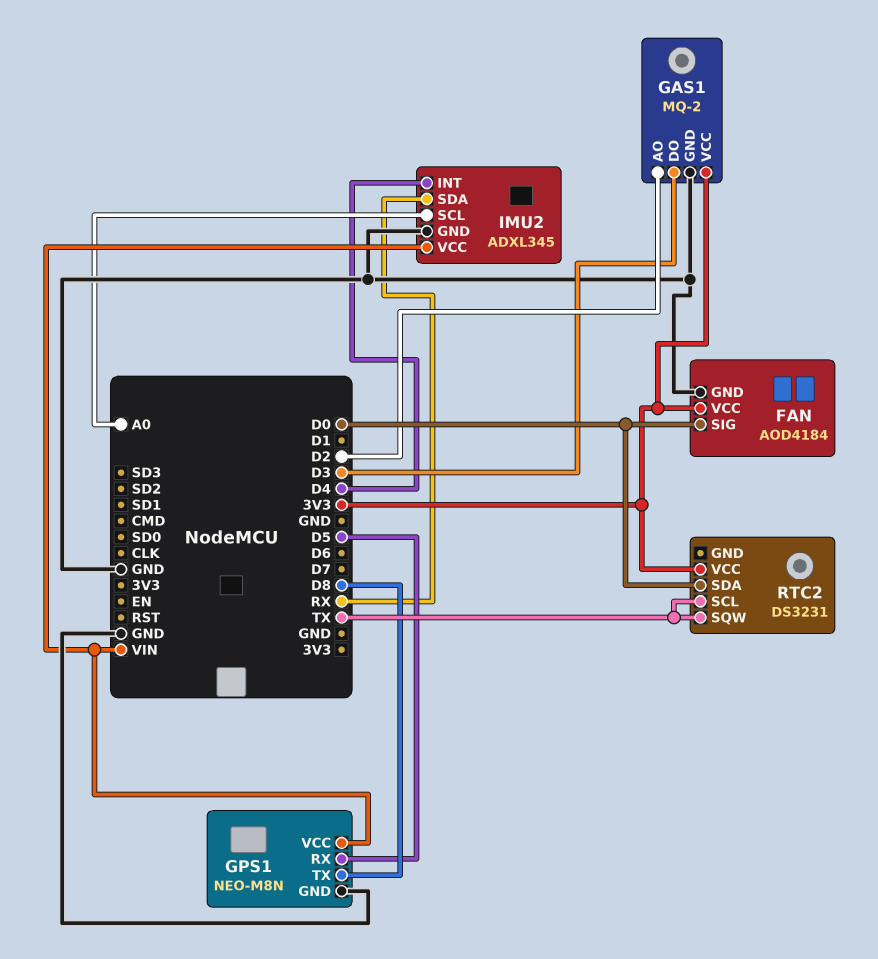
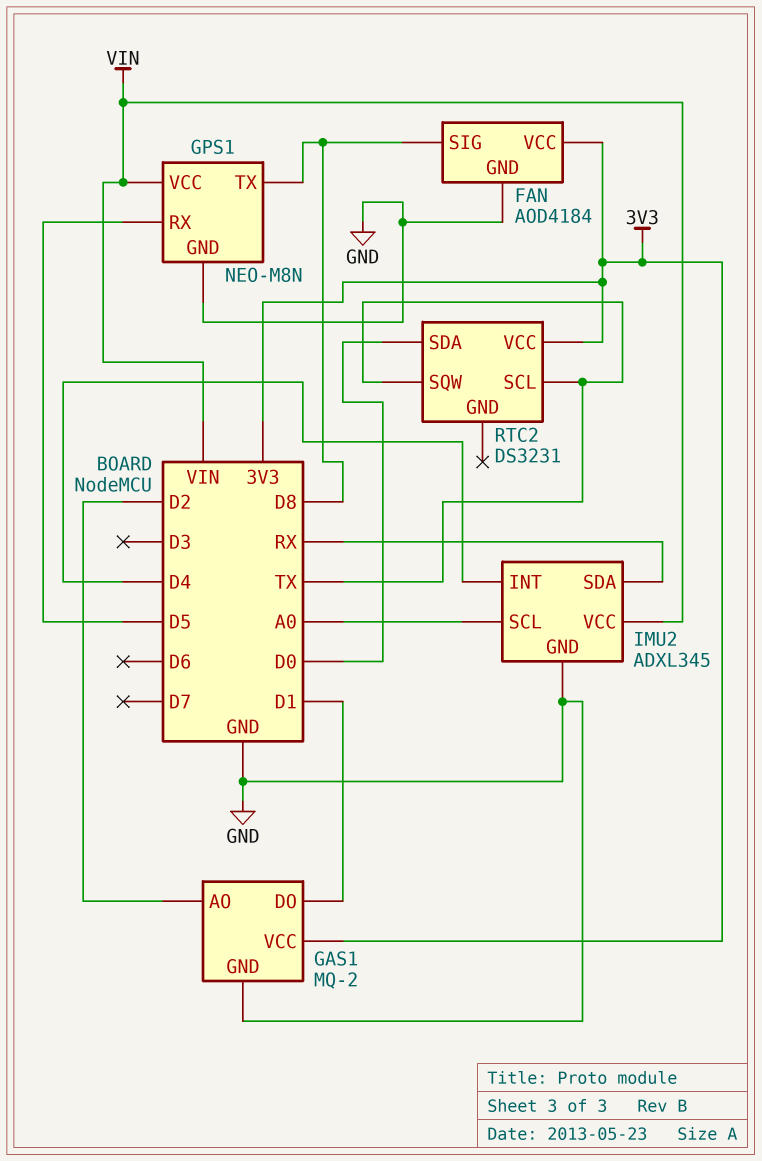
FAN pin SIG: D0 -> D8
GAS1 pin DO: D3 -> D1

